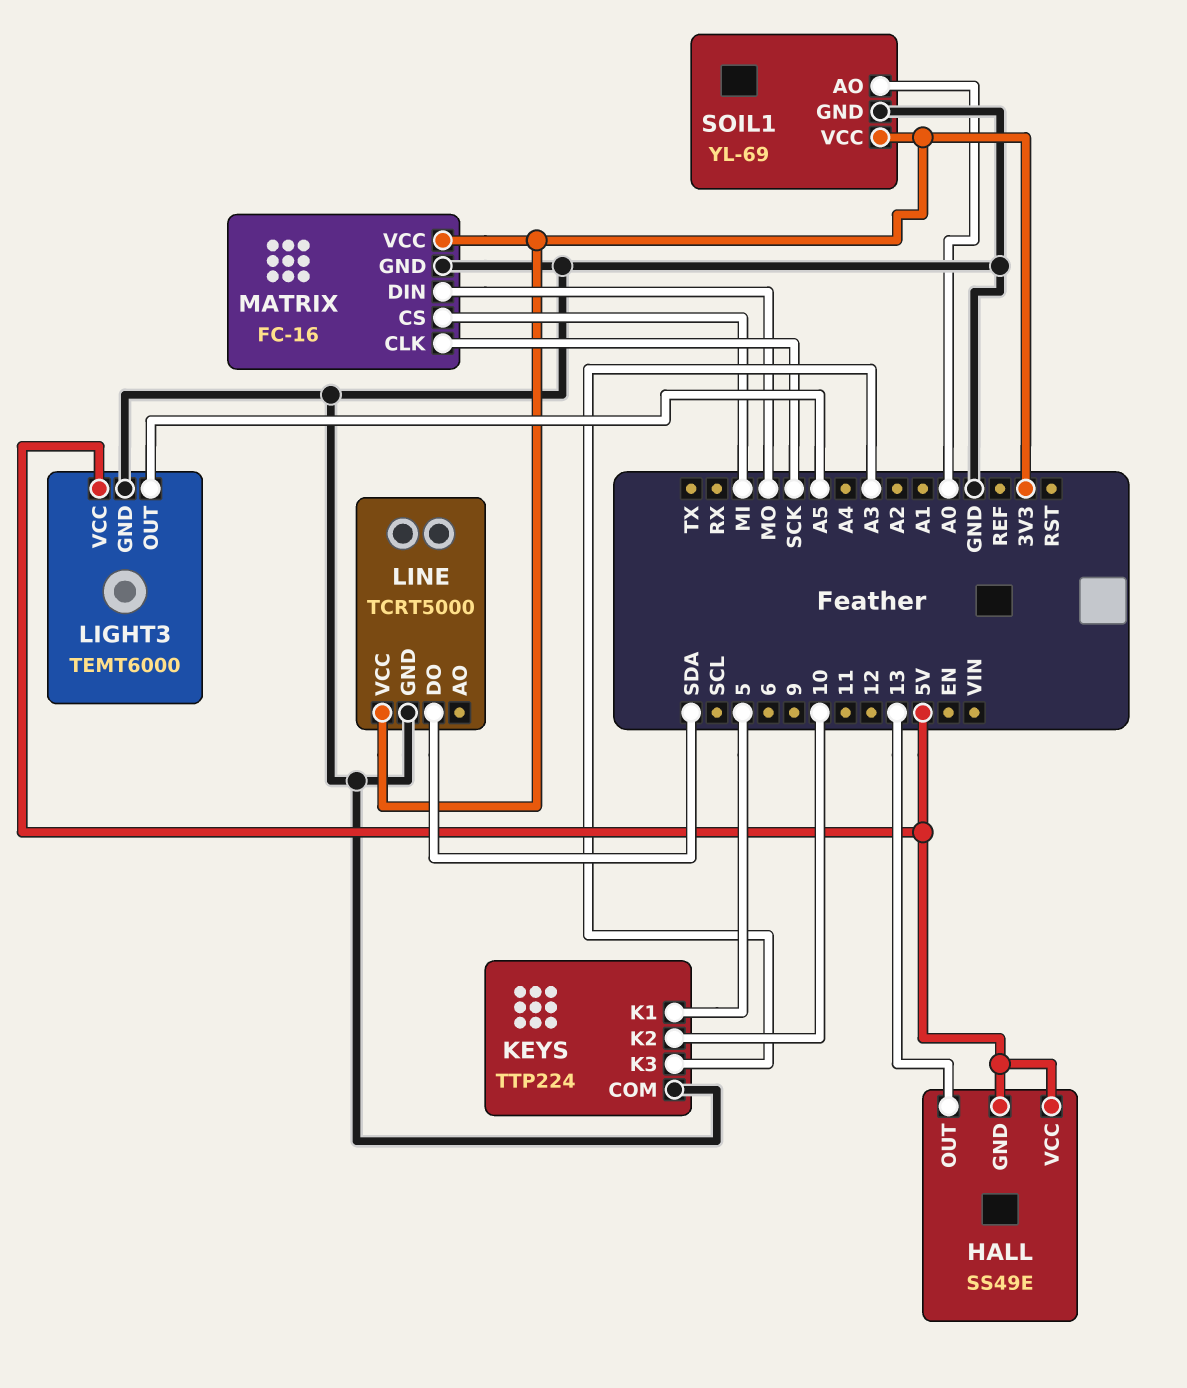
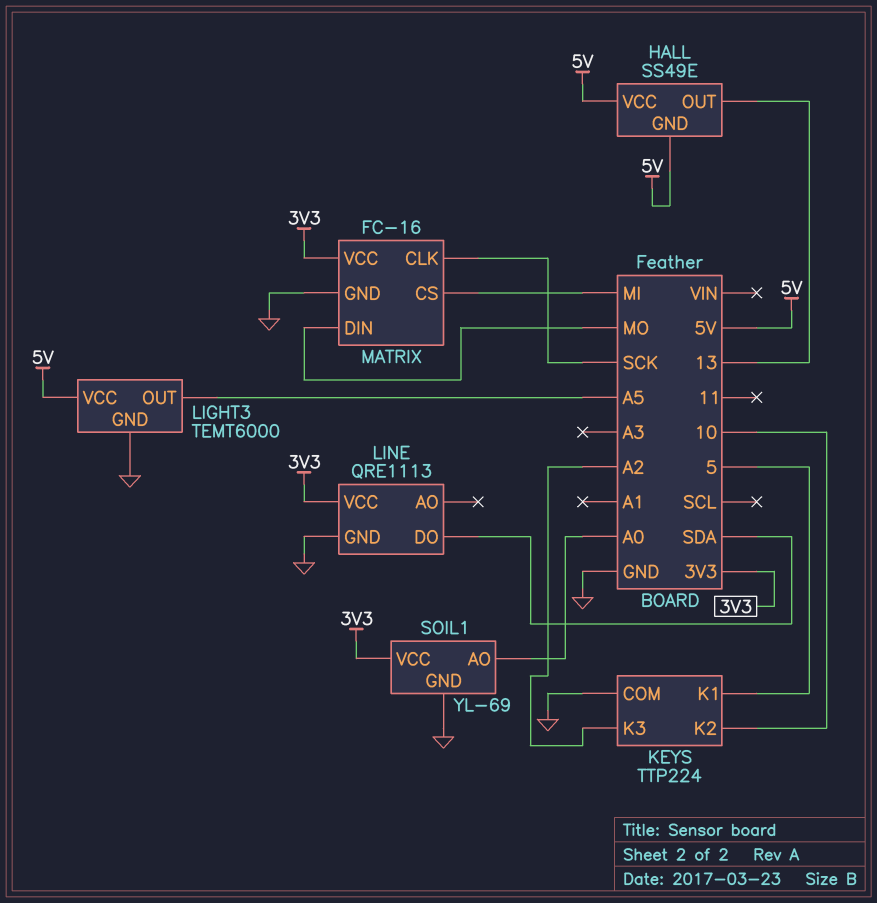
KEYS pin K3: A3 -> A2
LINE: TCRT5000 -> QRE1113

